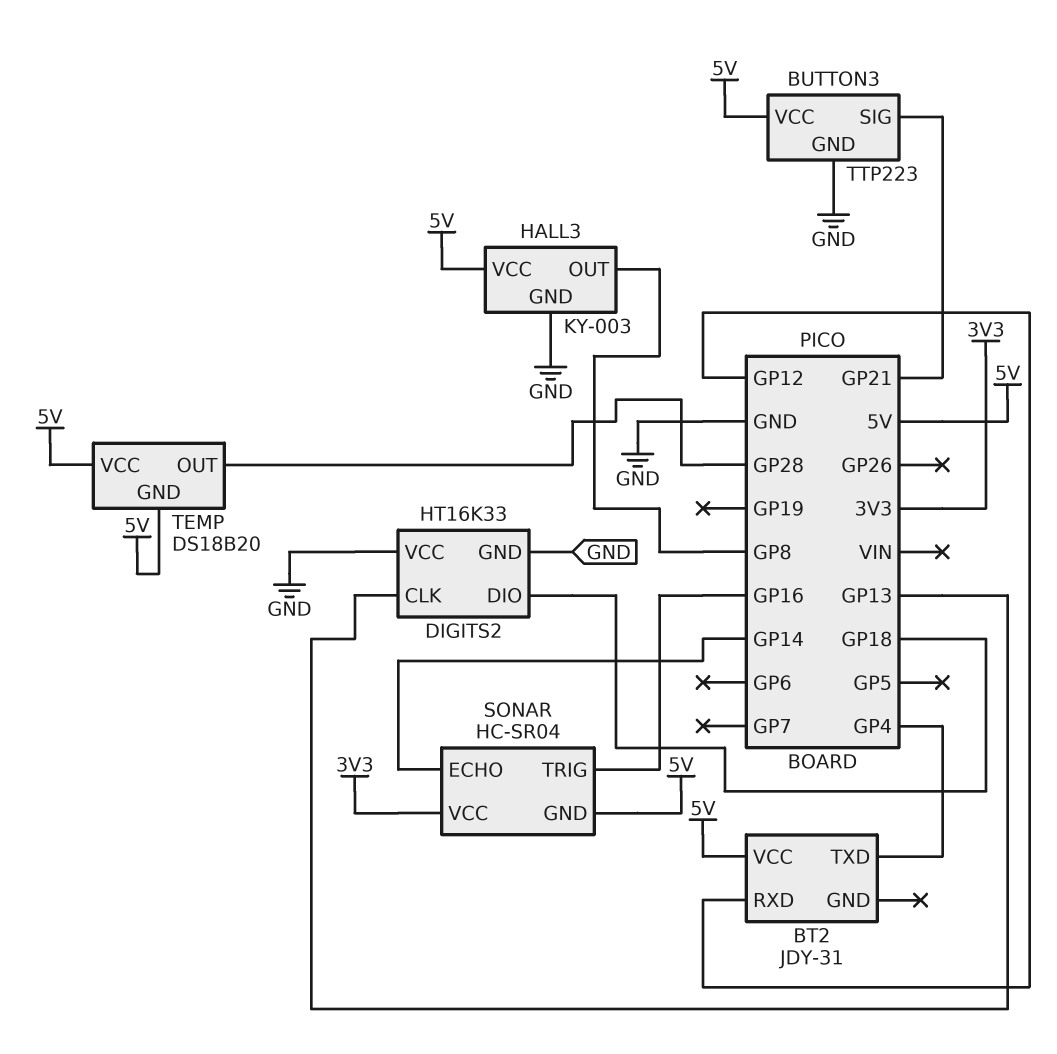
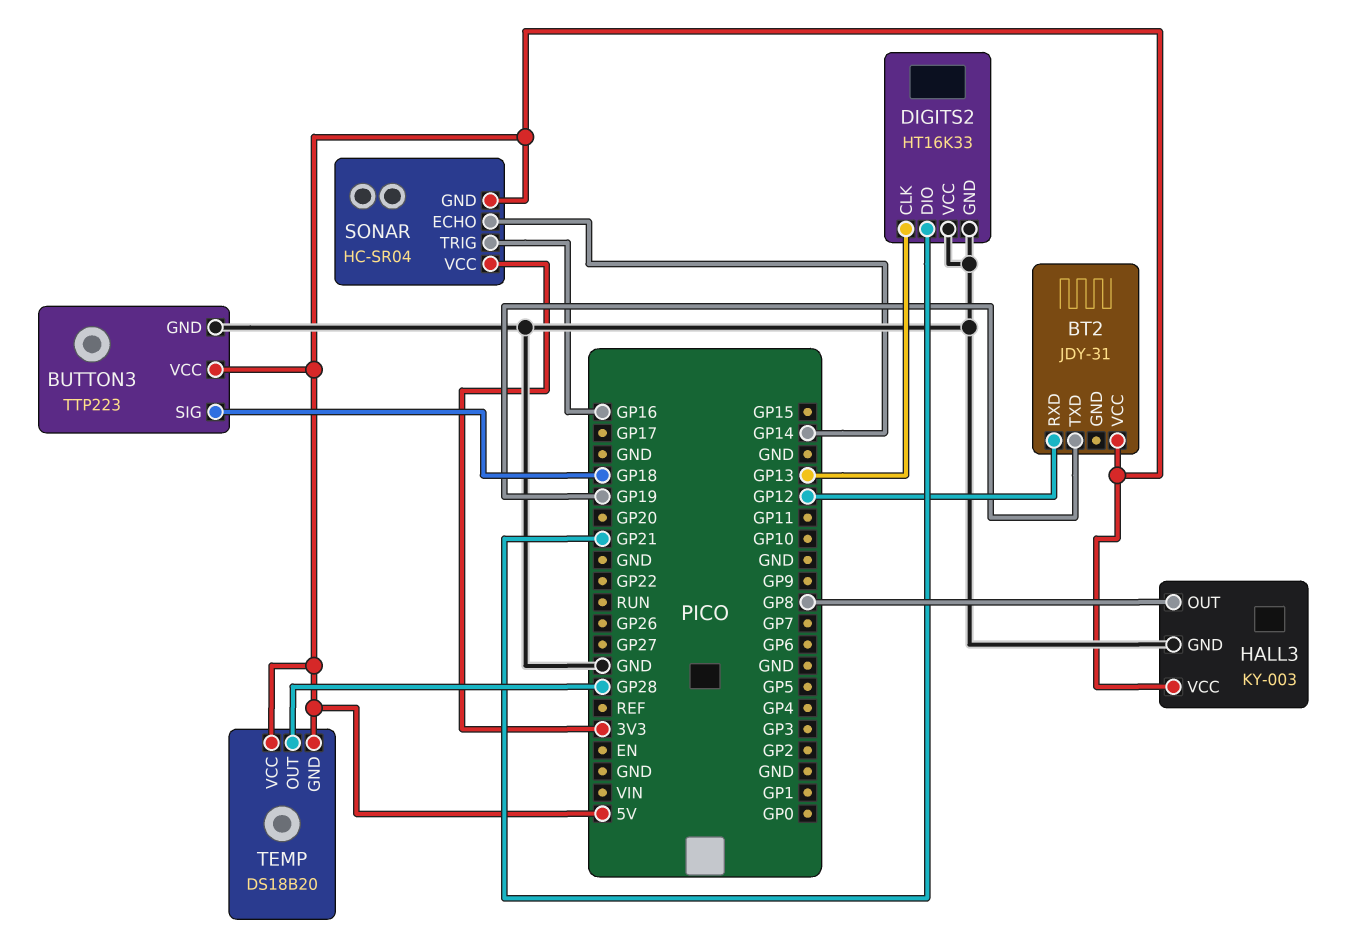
BT2 pin TXD: GP4 -> GP19
BUTTON3 pin SIG: GP21 -> GP18
DIGITS2 pin DIO: GP18 -> GP21

